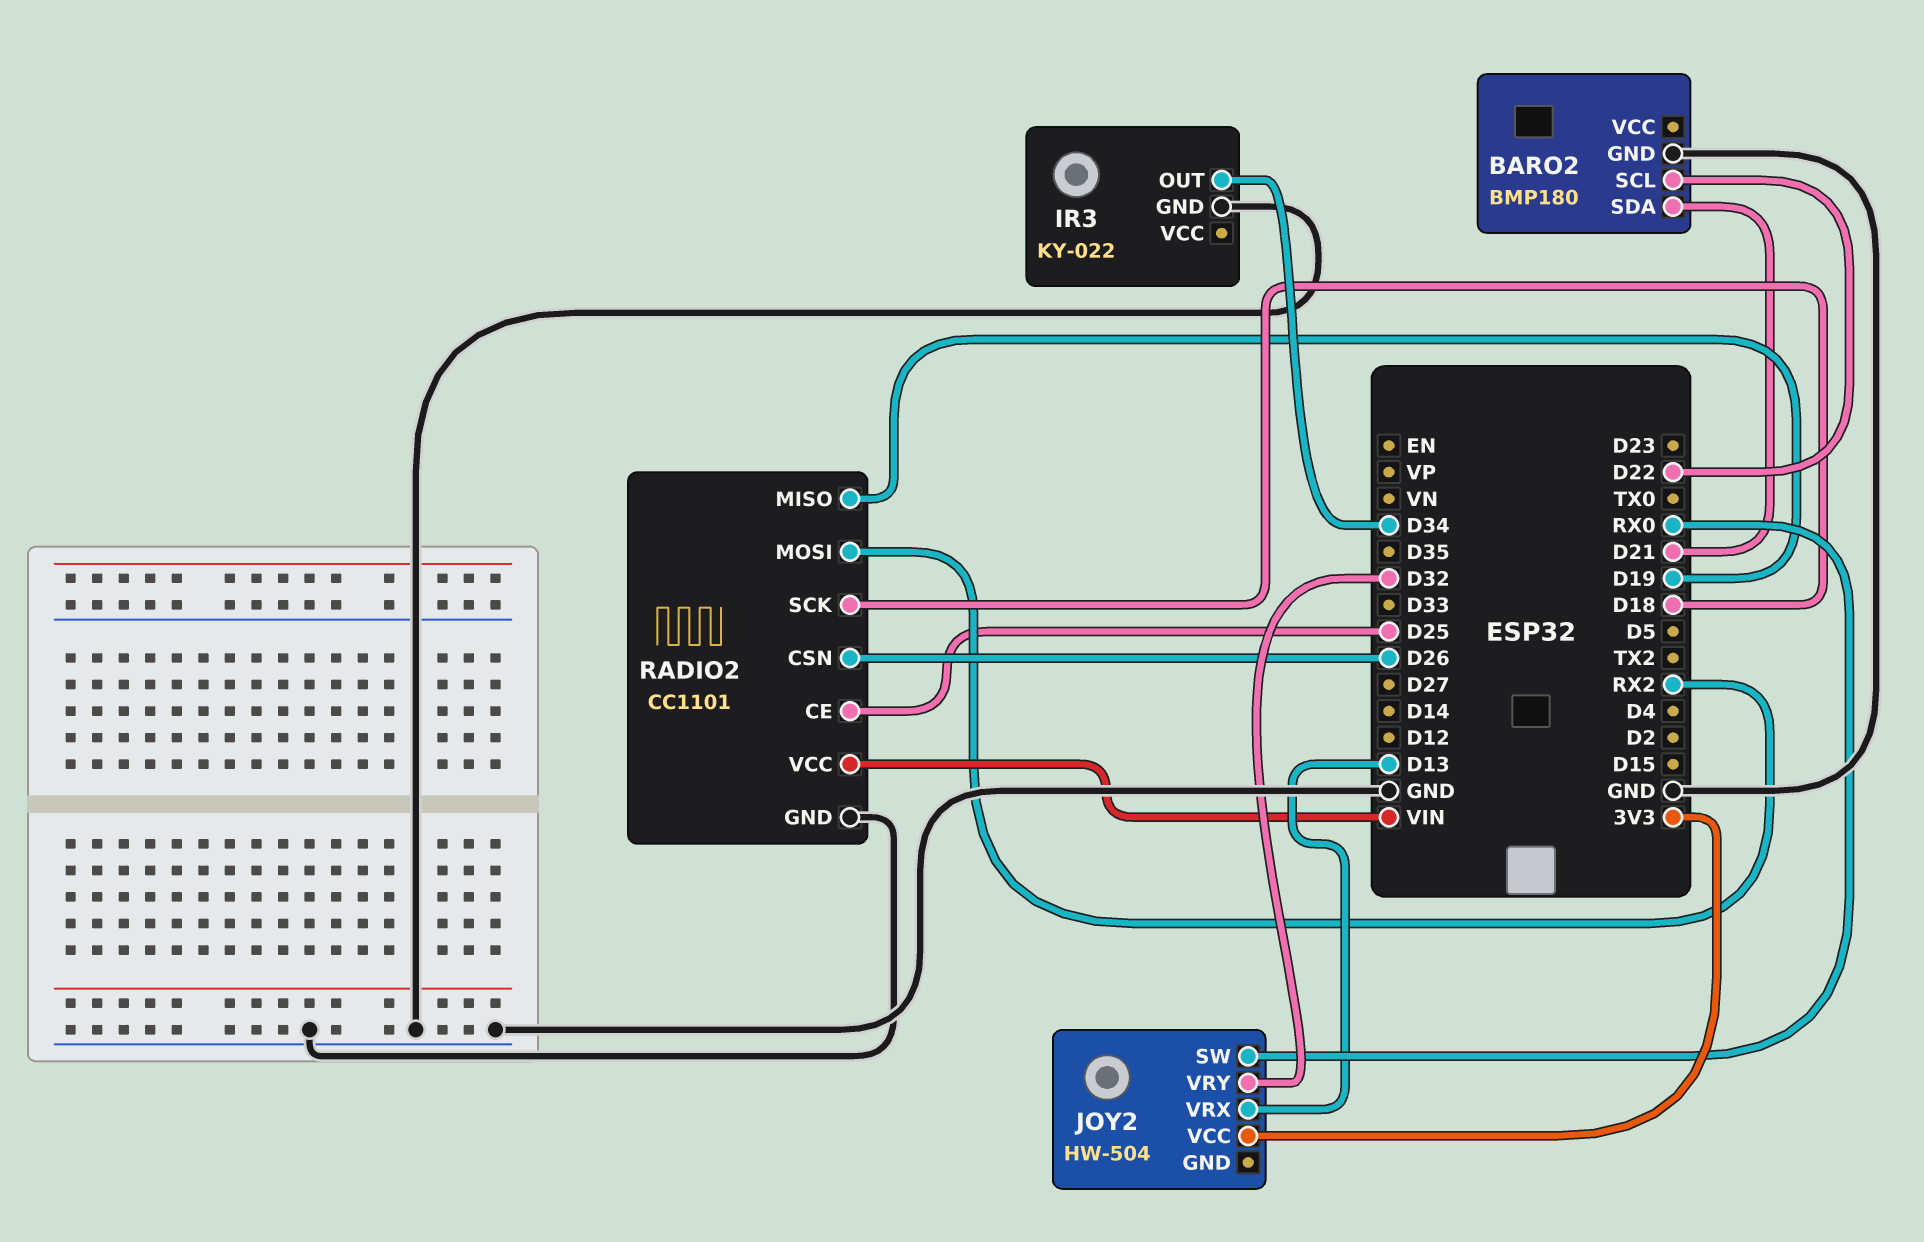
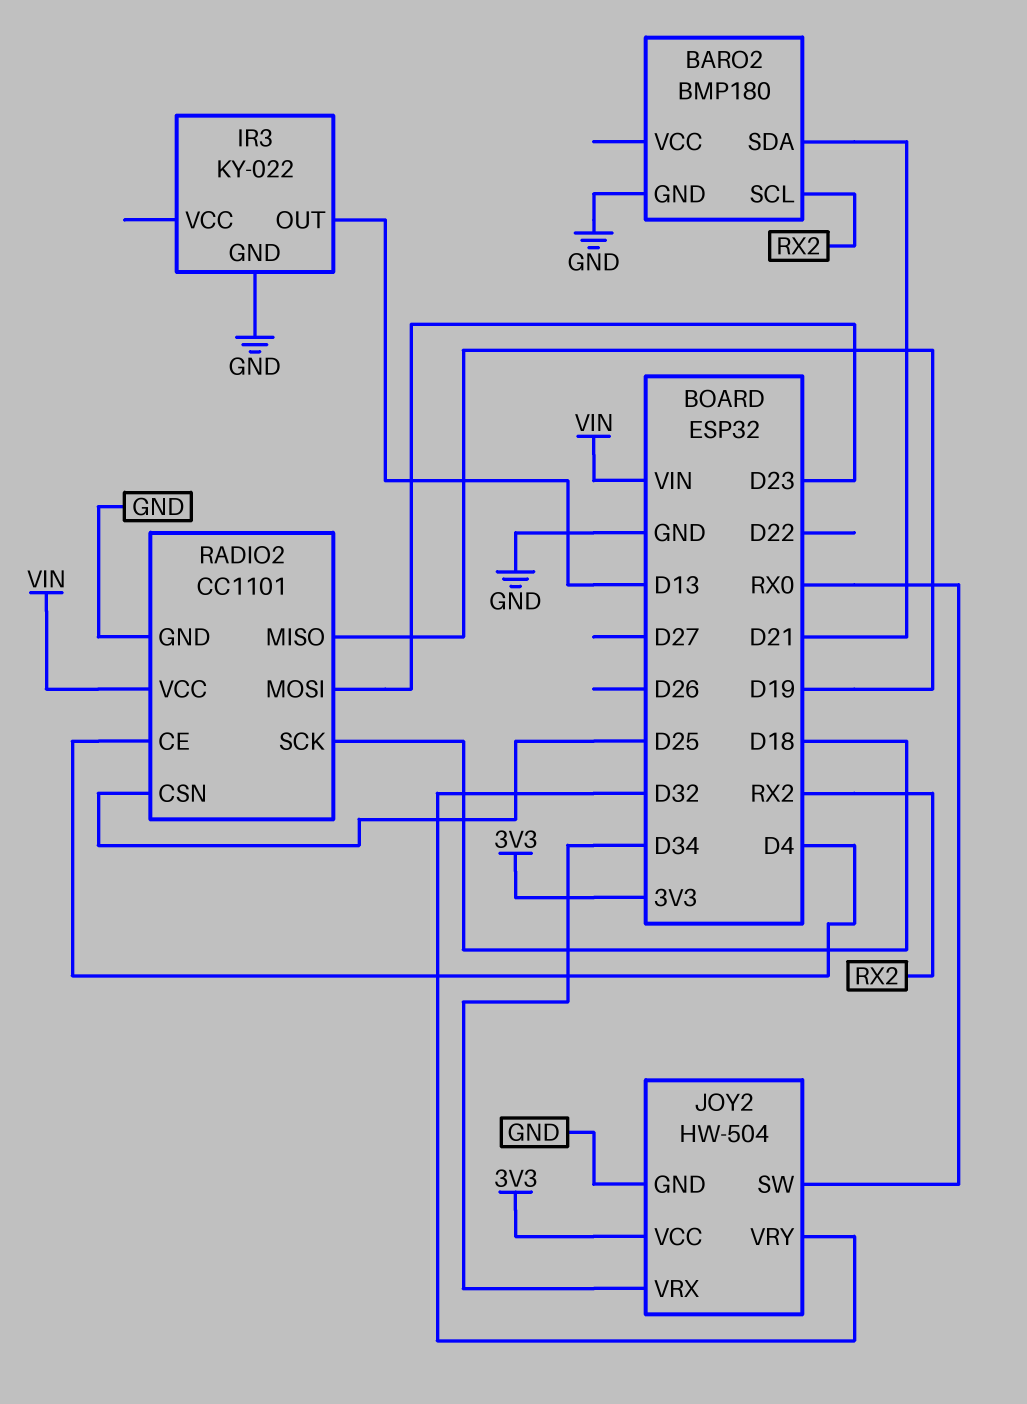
BARO2 pin SCL: D22 -> RX2
IR3 pin OUT: D34 -> D13
JOY2 pin GND: none -> GND
JOY2 pin VRX: D13 -> D34
RADIO2 pin CE: D25 -> D4
RADIO2 pin CSN: D26 -> D25
RADIO2 pin MOSI: RX2 -> D23

